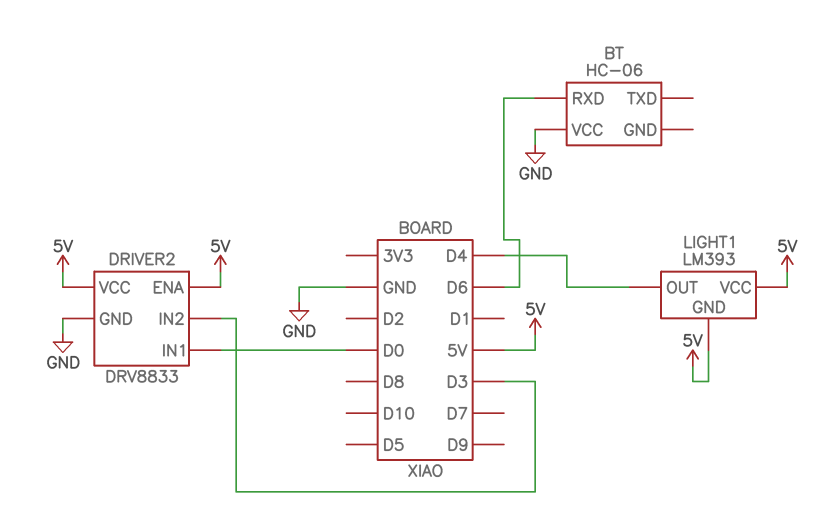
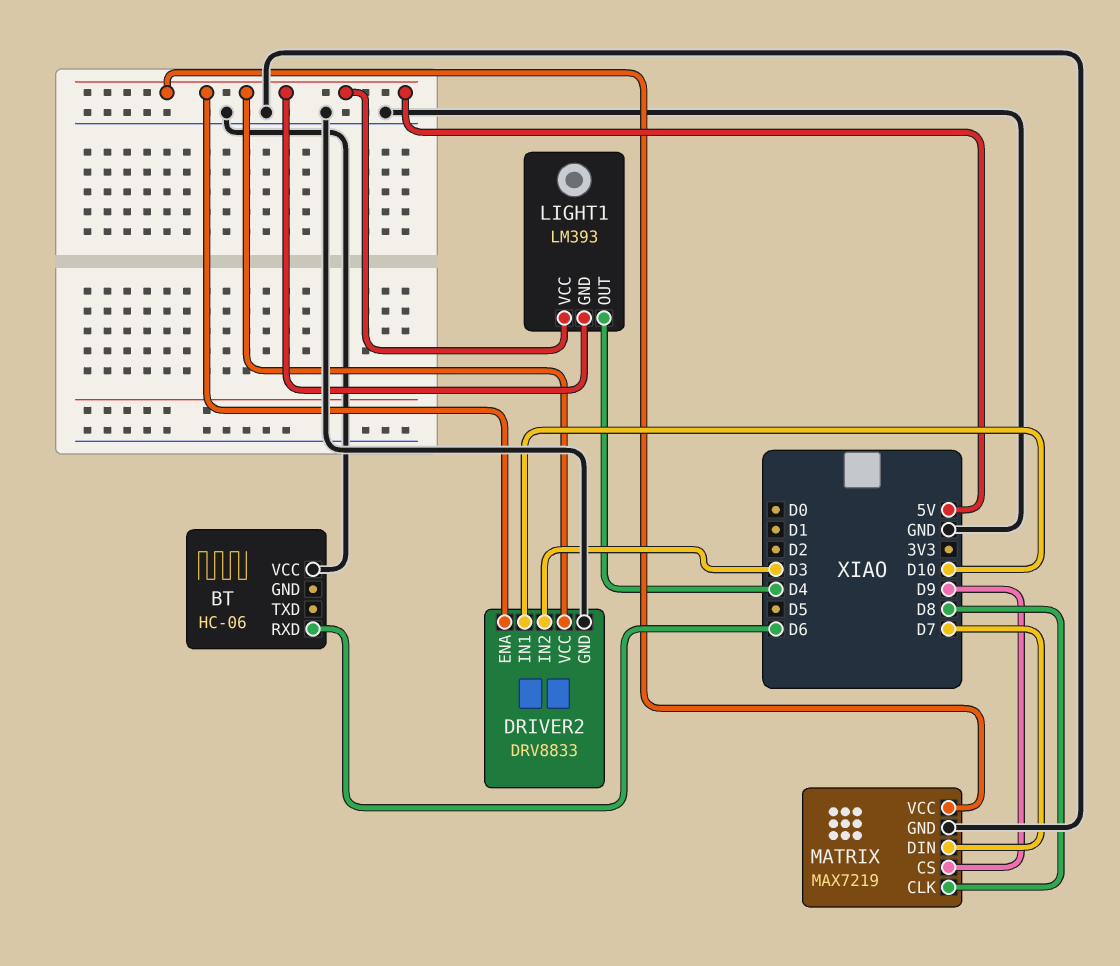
DRIVER2 pin IN1: D0 -> D10
MATRIX: none -> MAX7219
MATRIX pin CLK: none -> D8
MATRIX pin CS: none -> D9
MATRIX pin DIN: none -> D7
MATRIX pin GND: none -> GND
MATRIX pin VCC: none -> 5V

